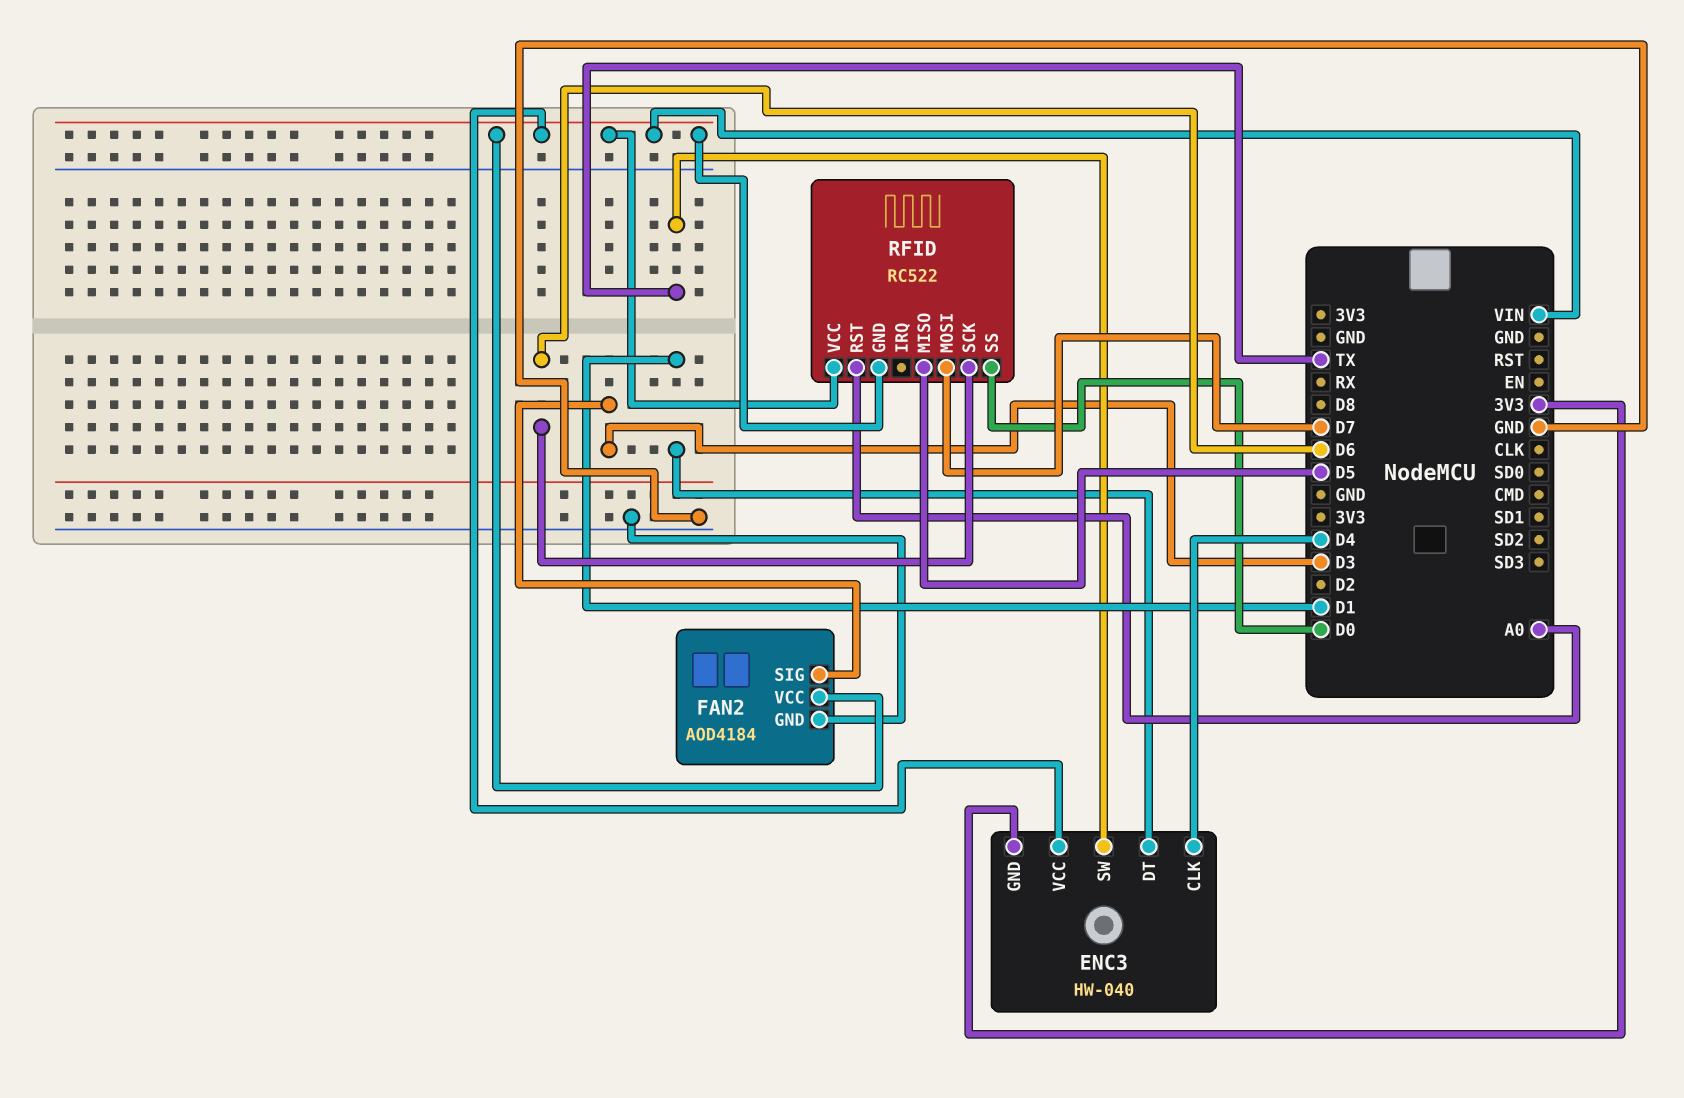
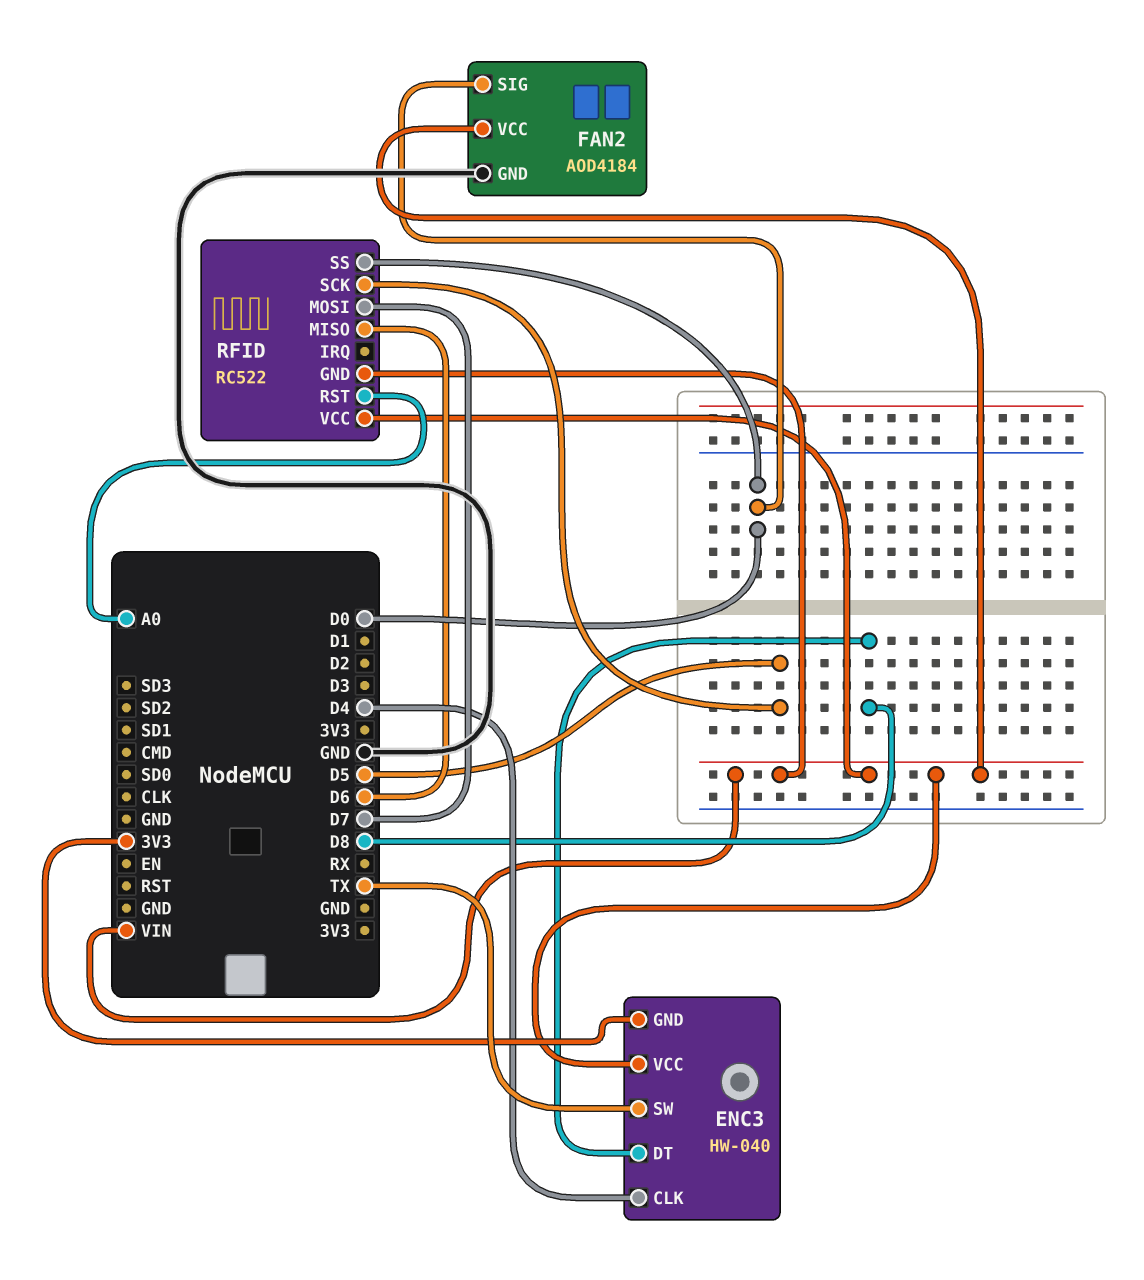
ENC3 pin DT: D1 -> D8
FAN2 pin SIG: D3 -> D0
RFID pin MISO: D5 -> D6
RFID pin SCK: D6 -> D5

